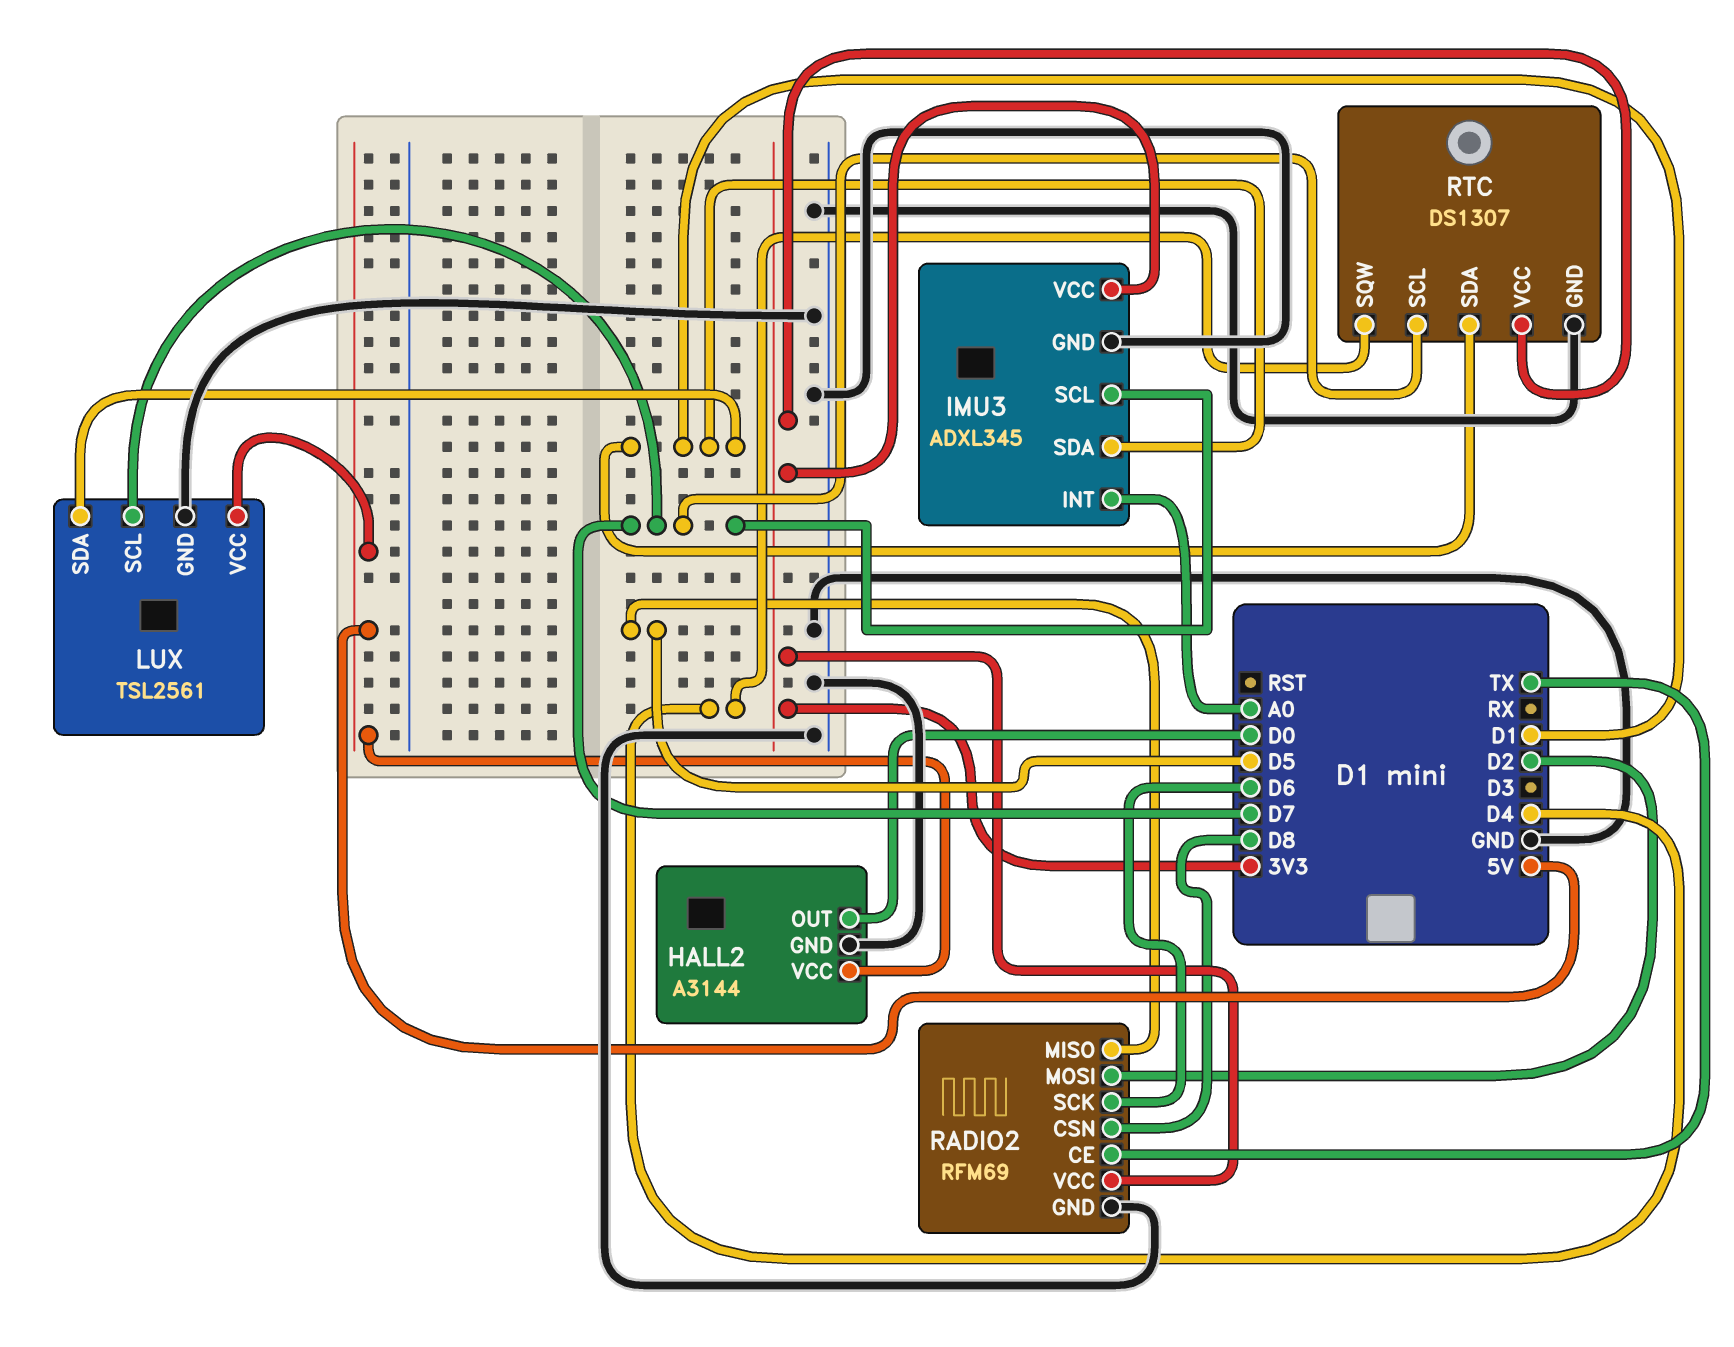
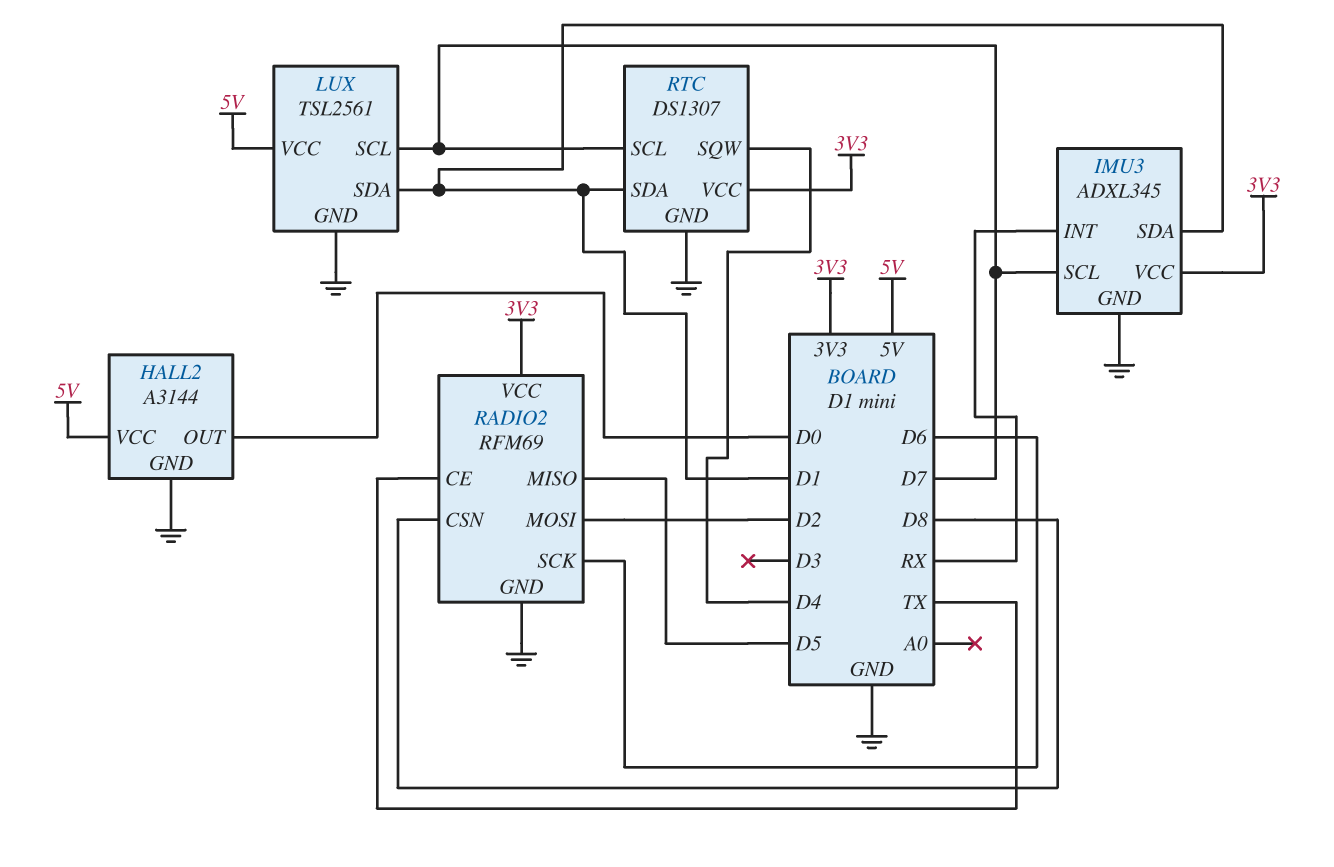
IMU3 pin INT: A0 -> RX

